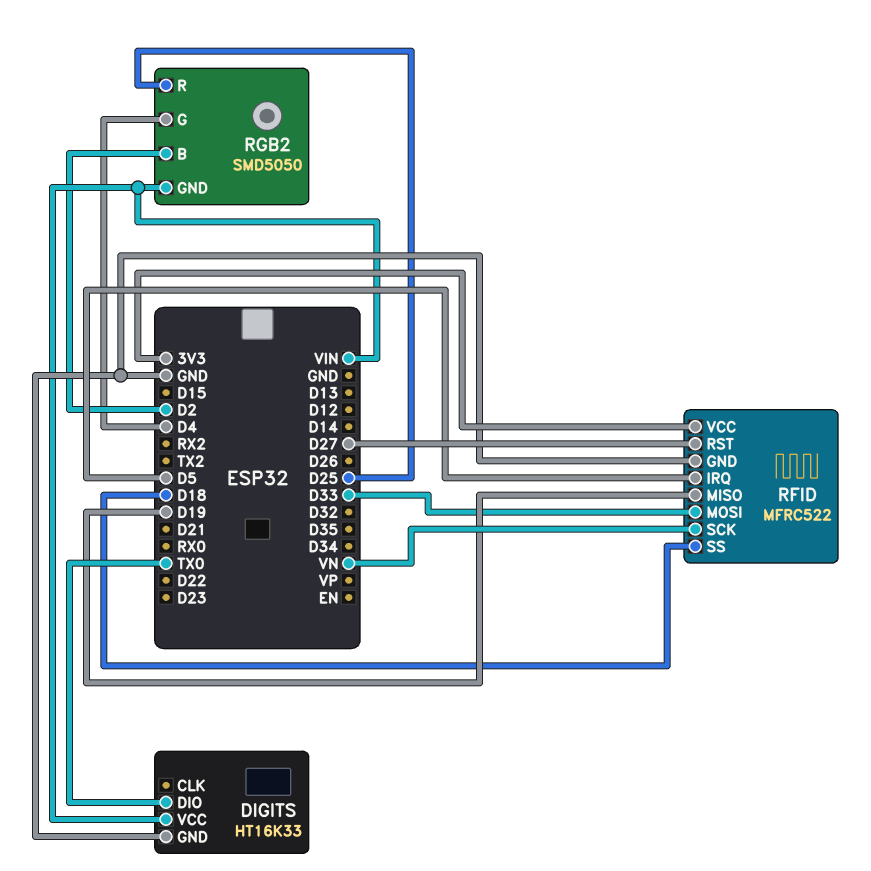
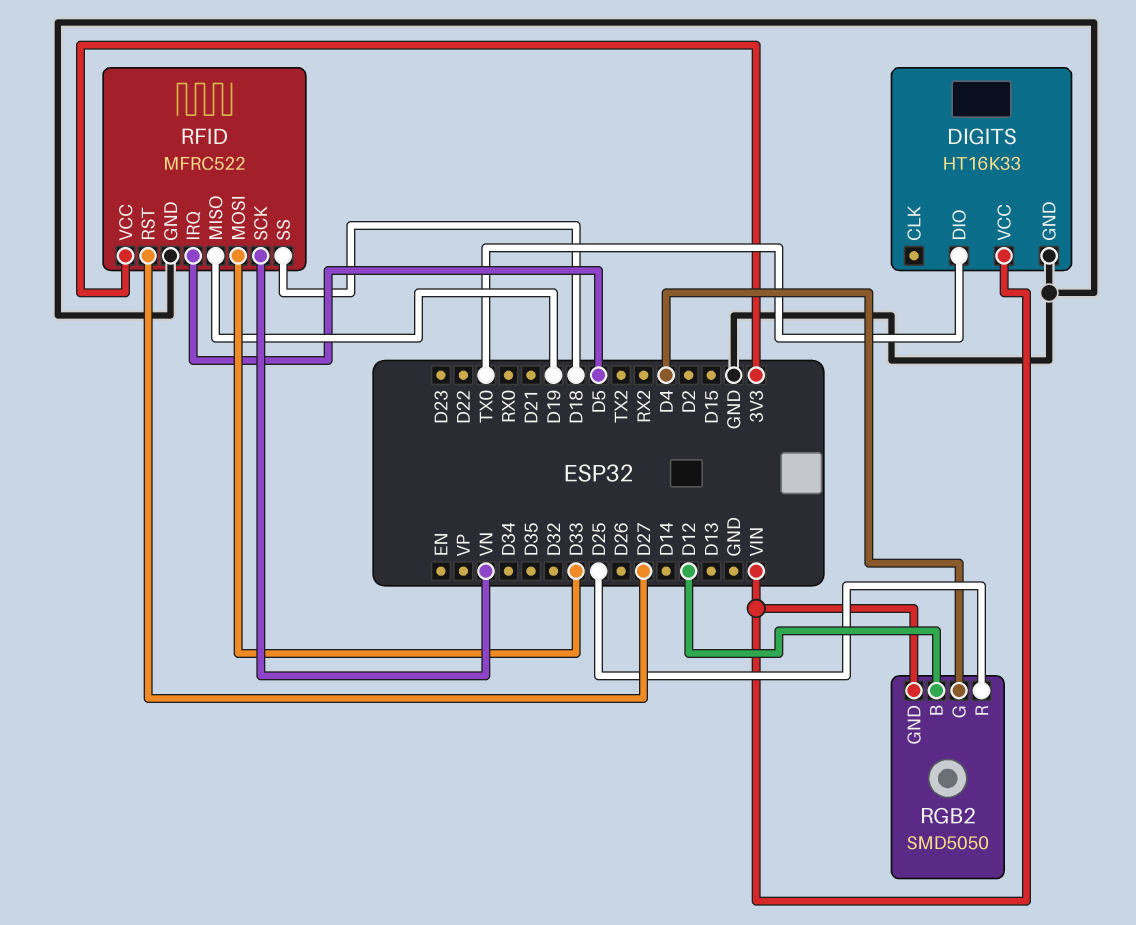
RGB2 pin B: D2 -> D12

